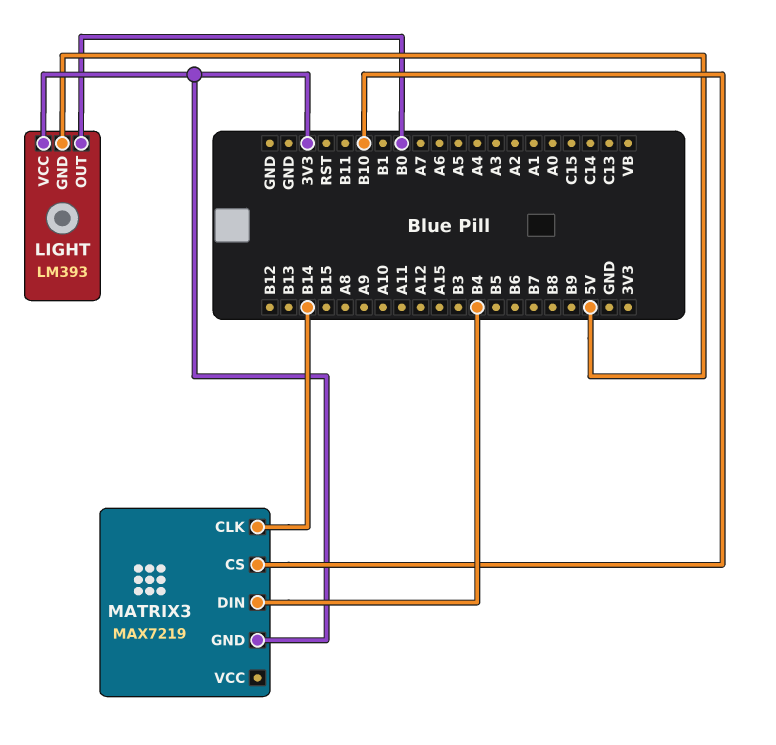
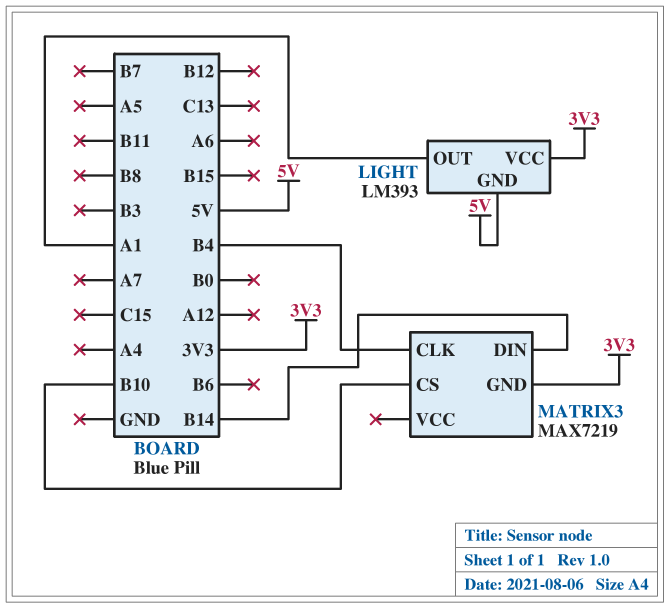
LIGHT pin OUT: B0 -> A1
MATRIX3 pin CLK: B14 -> B4
MATRIX3 pin DIN: B4 -> B14

